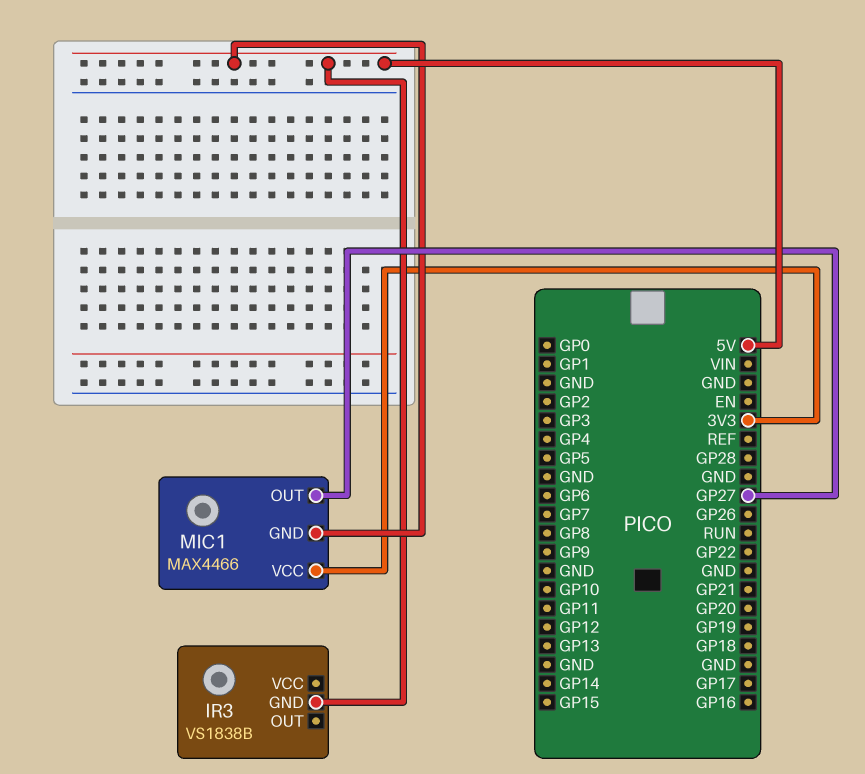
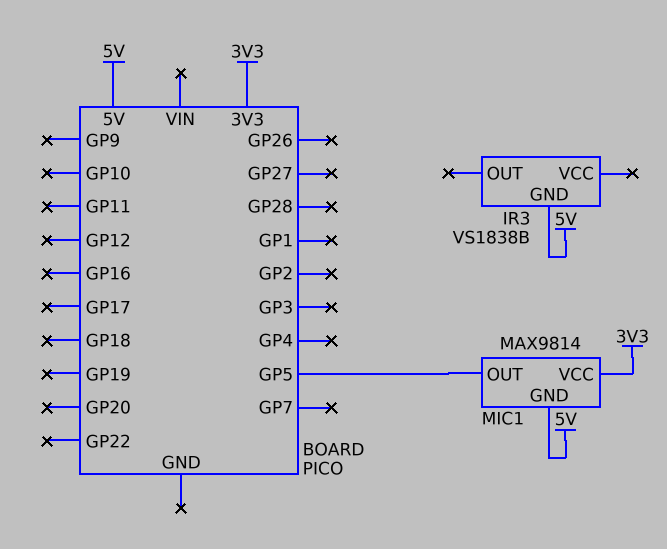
MIC1: MAX4466 -> MAX9814
MIC1 pin OUT: GP27 -> GP5

